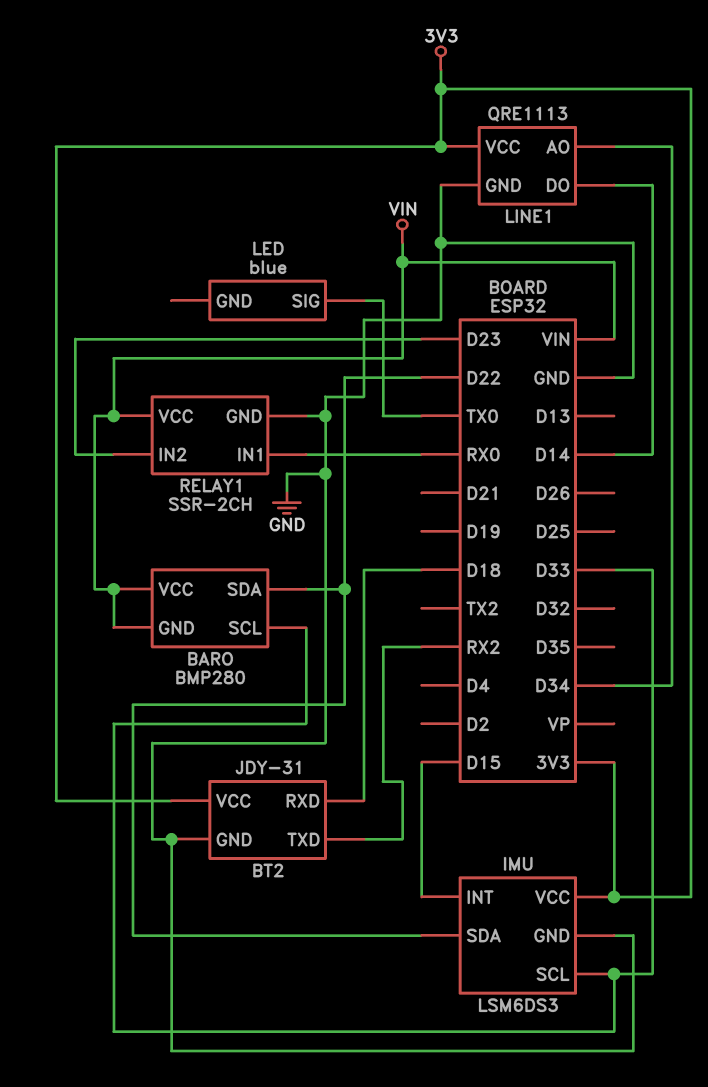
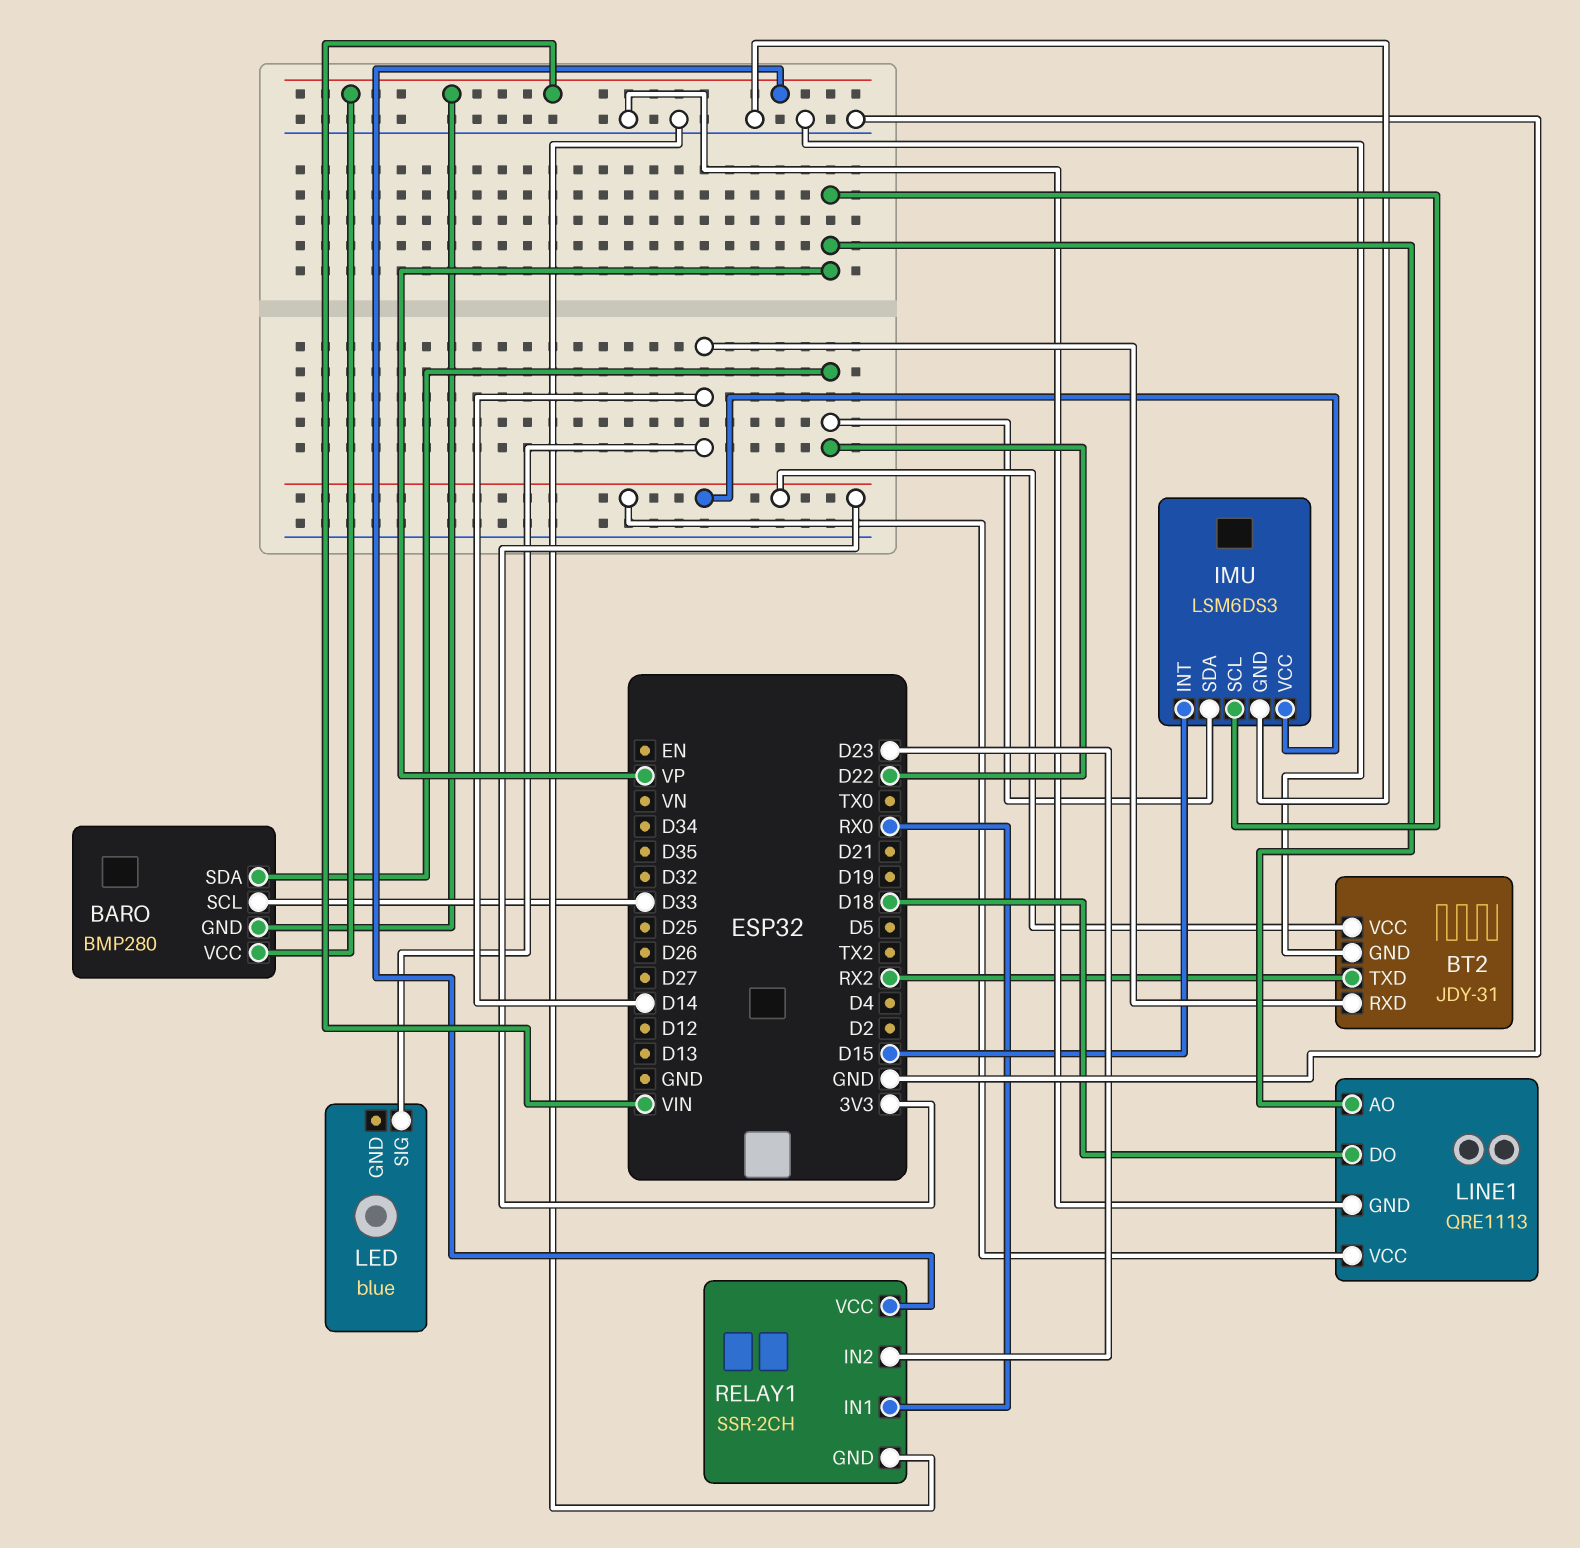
BT2 pin RXD: D18 -> D14
IMU pin SCL: D33 -> VP
LED pin SIG: TX0 -> D14
LINE1 pin AO: D34 -> VP
LINE1 pin DO: D14 -> D18

